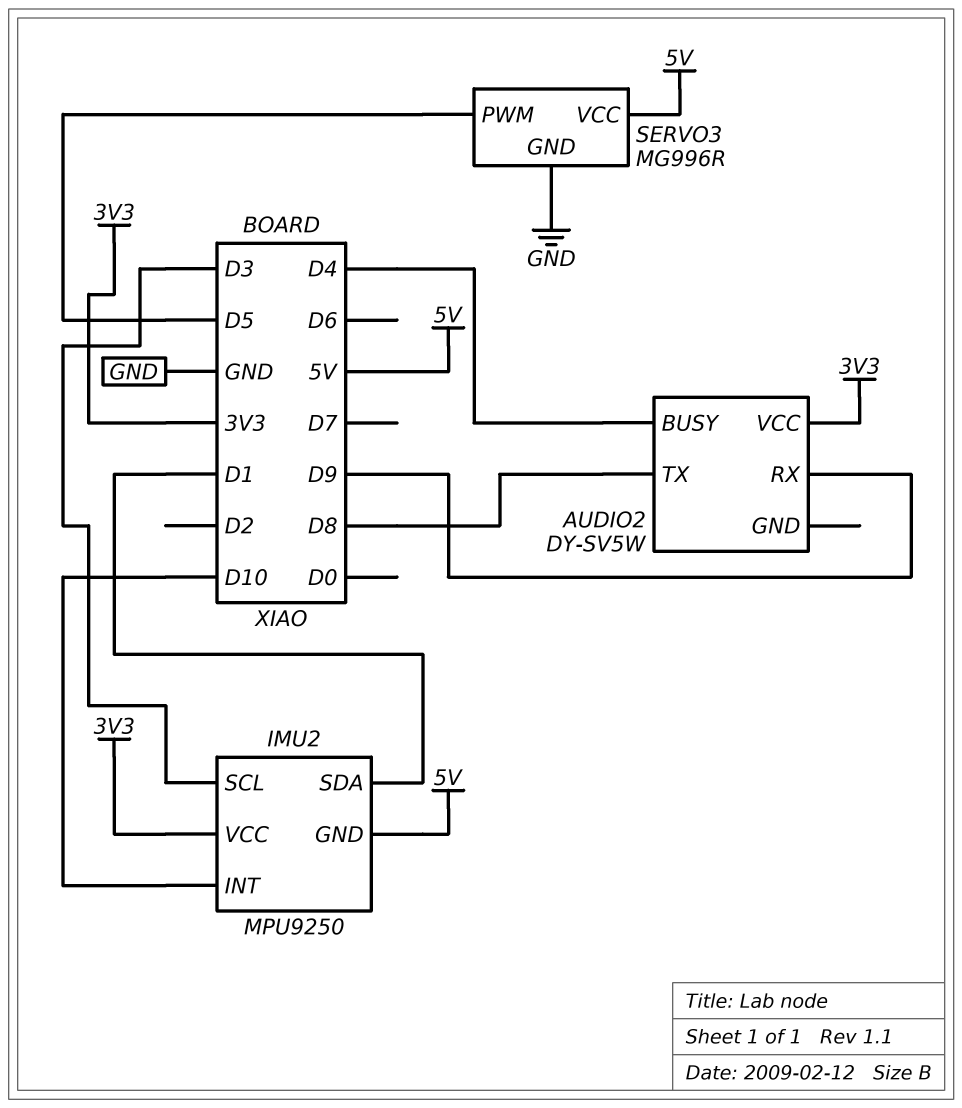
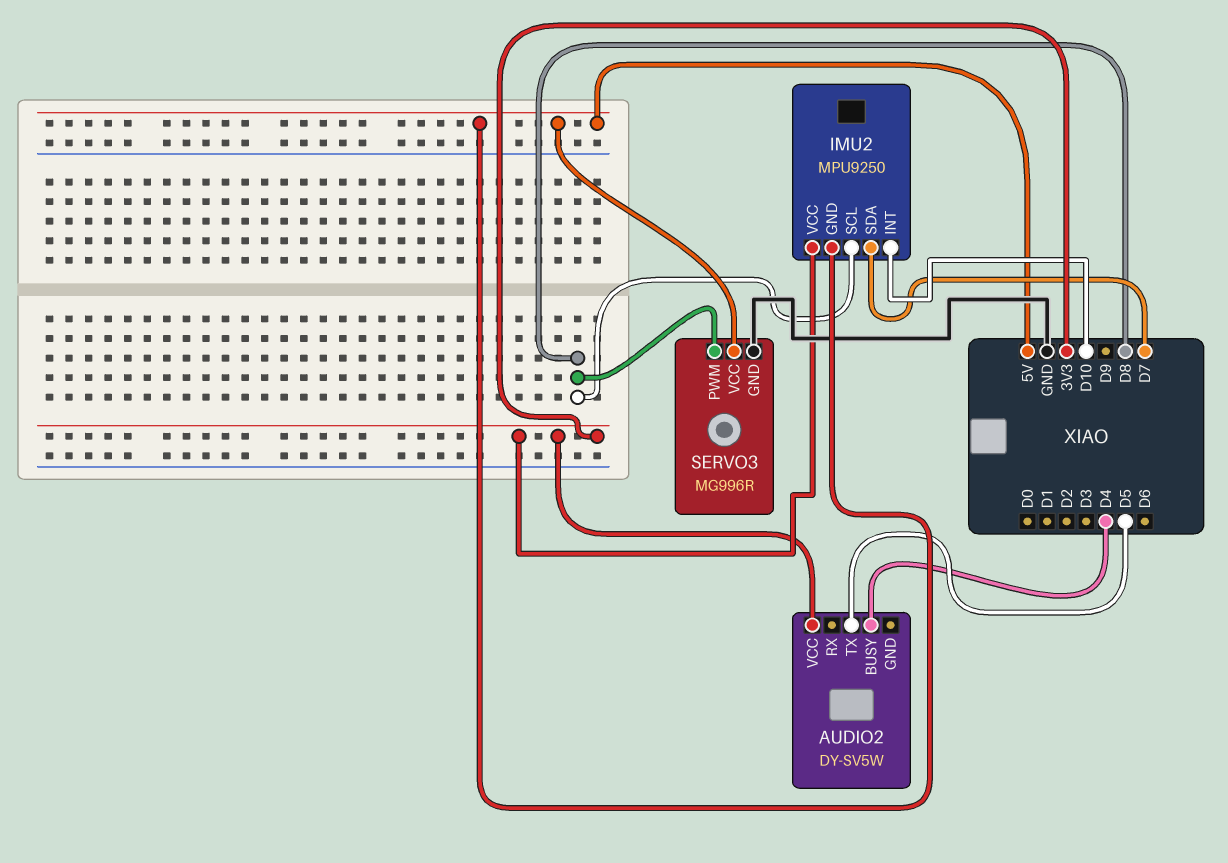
AUDIO2 pin RX: D9 -> none
AUDIO2 pin TX: D8 -> D5
IMU2 pin SCL: D3 -> D8
IMU2 pin SDA: D1 -> D7
SERVO3 pin PWM: D5 -> D8

